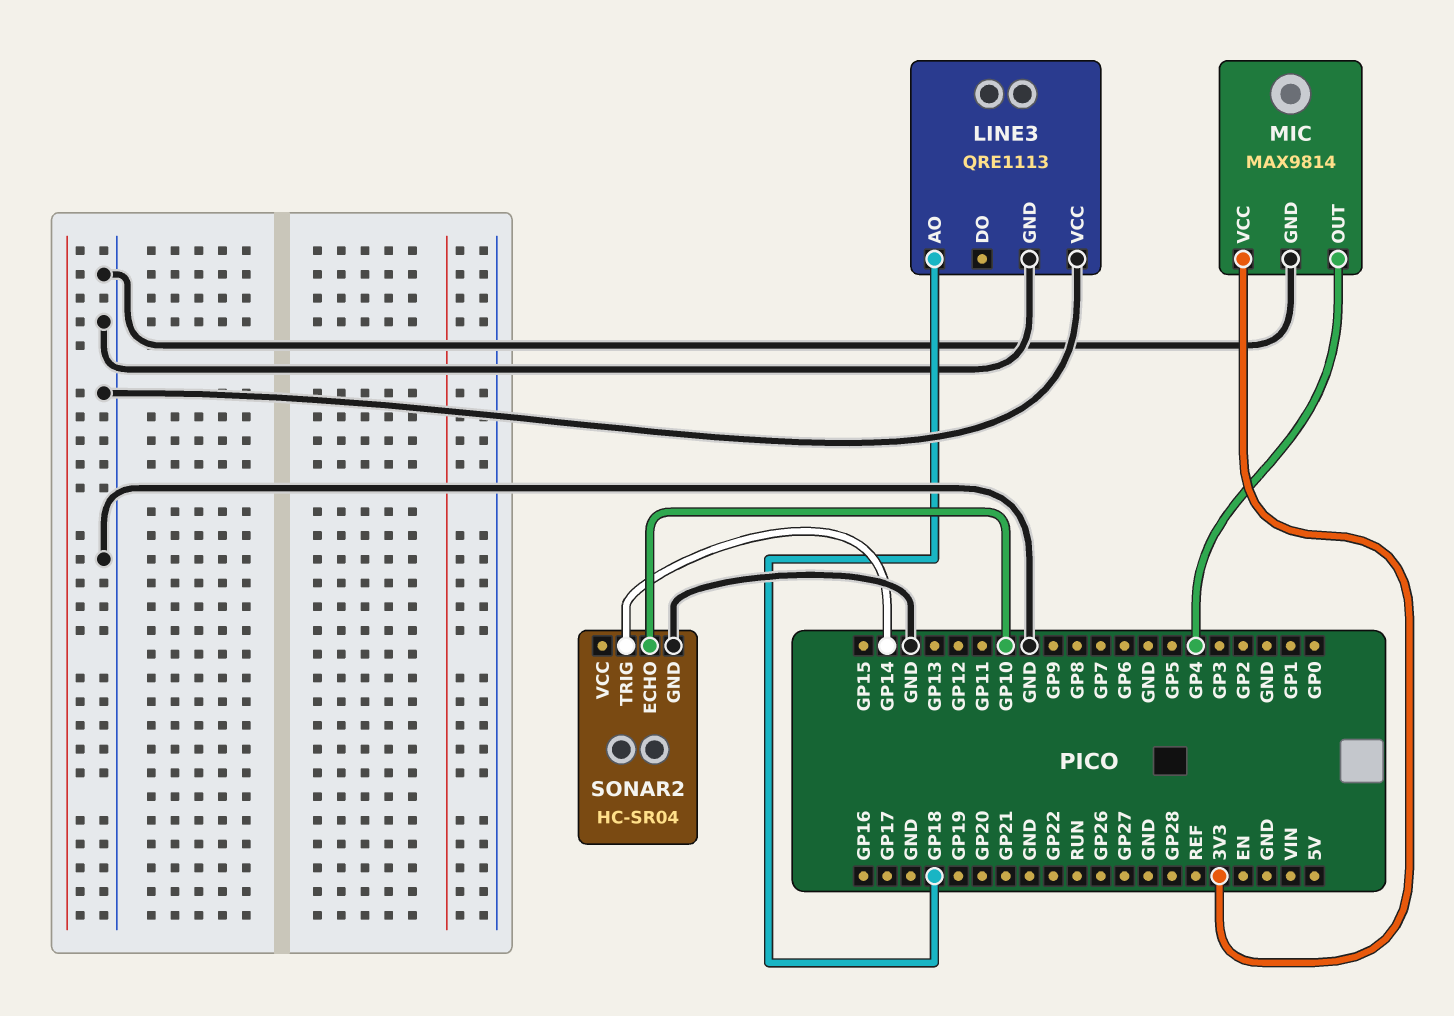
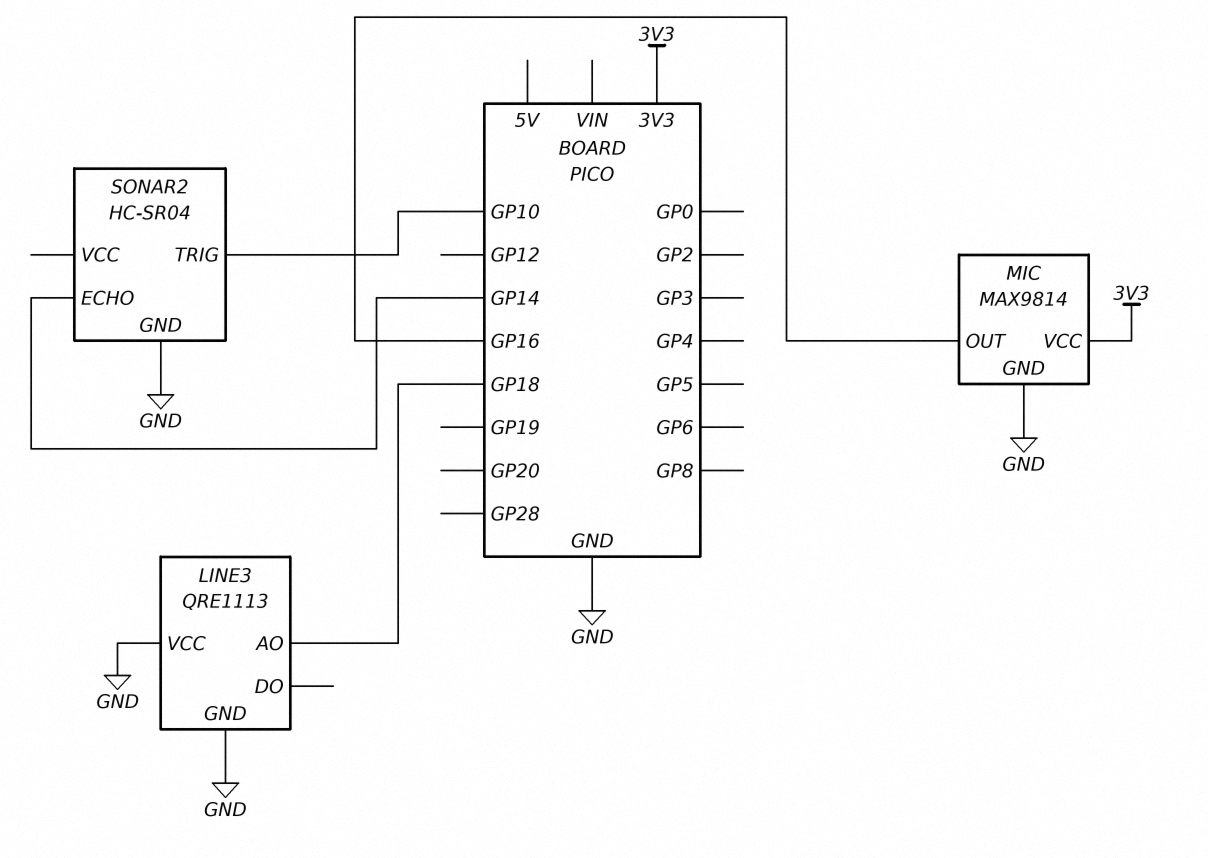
MIC pin OUT: GP4 -> GP16
SONAR2 pin ECHO: GP10 -> GP14
SONAR2 pin TRIG: GP14 -> GP10

